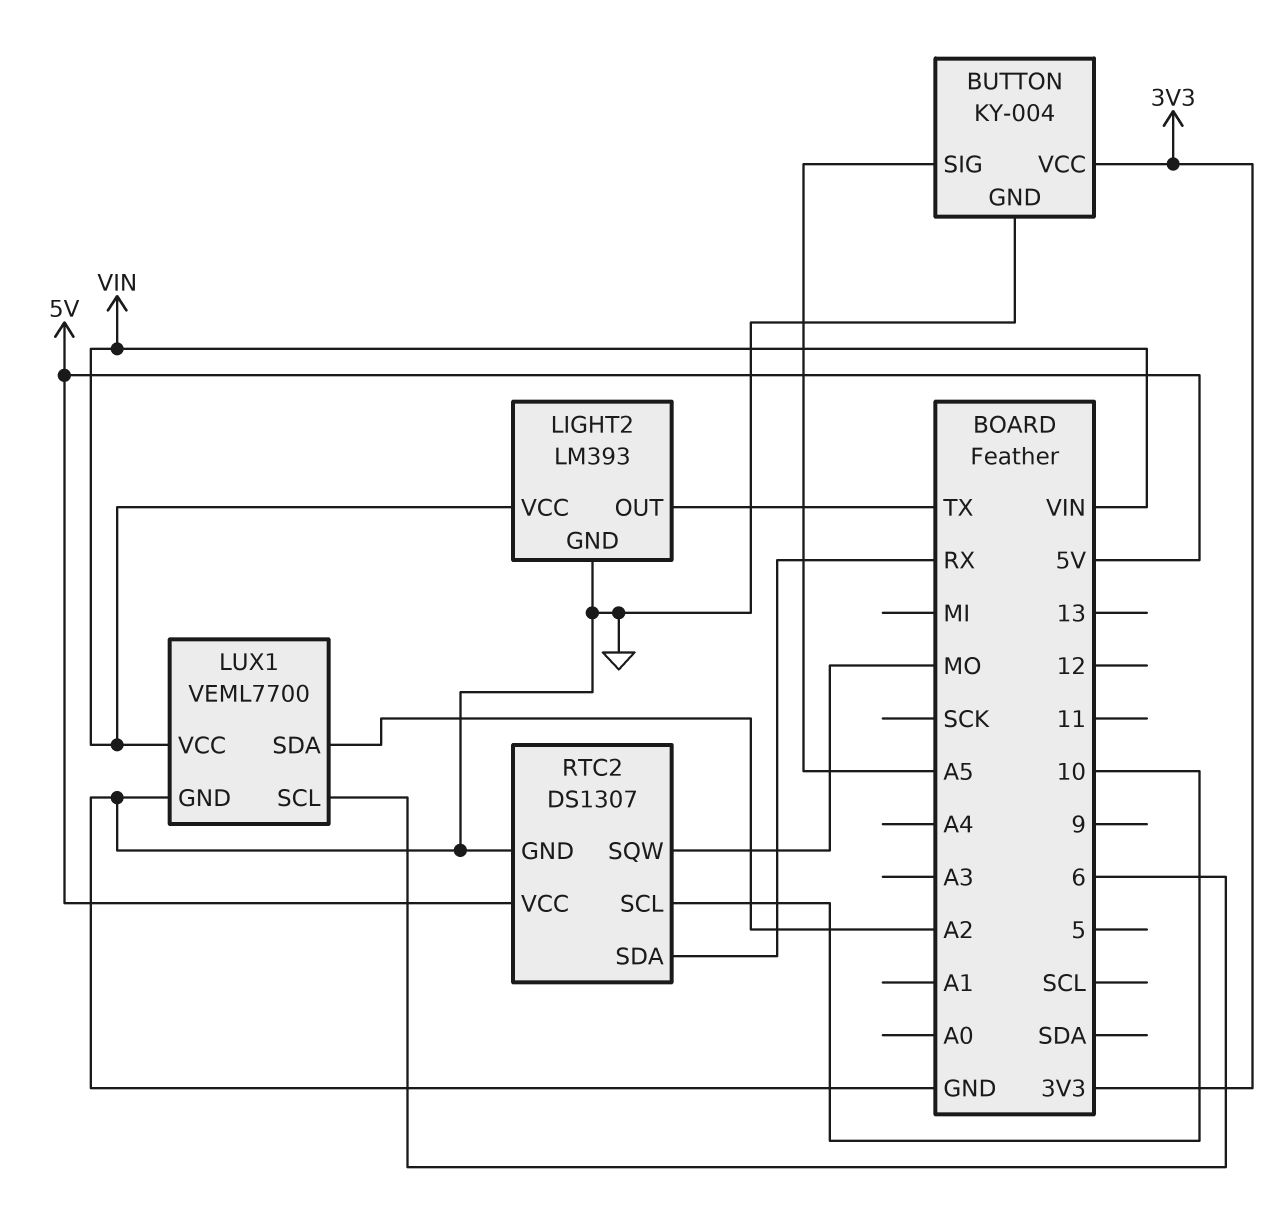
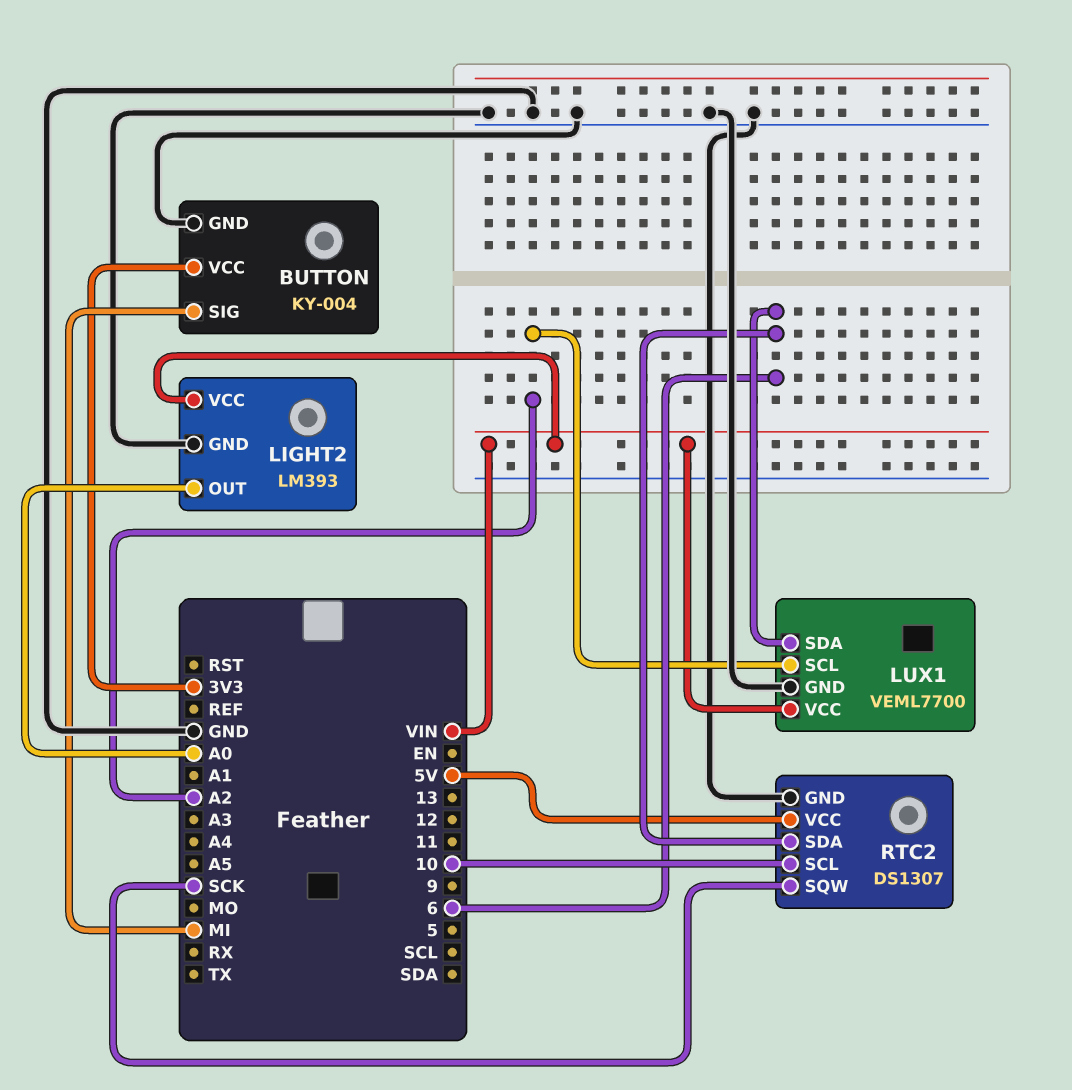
BUTTON pin SIG: A5 -> MI
LIGHT2 pin OUT: TX -> A0
LUX1 pin SCL: 6 -> A2
LUX1 pin SDA: A2 -> 6
RTC2 pin SDA: RX -> 6
RTC2 pin SQW: MO -> SCK

